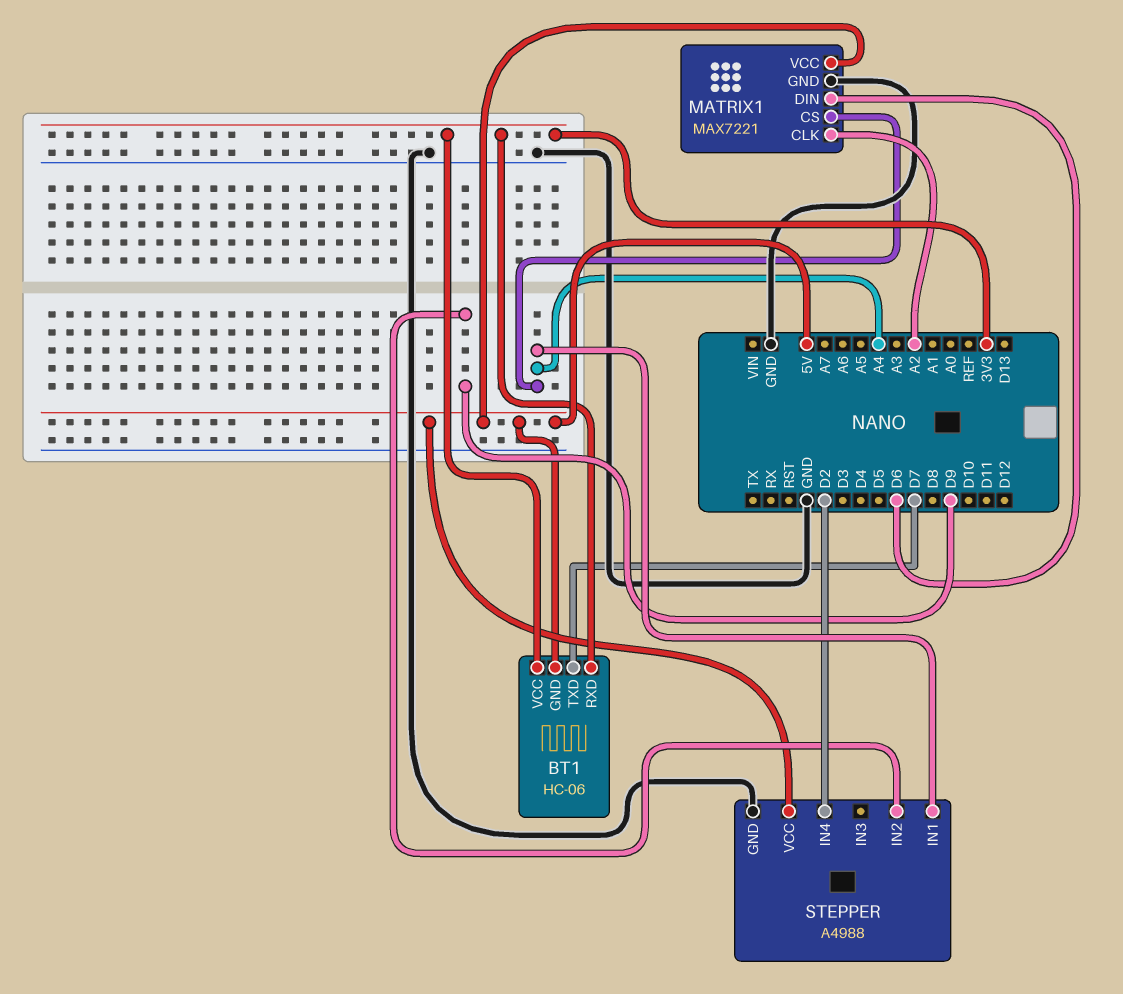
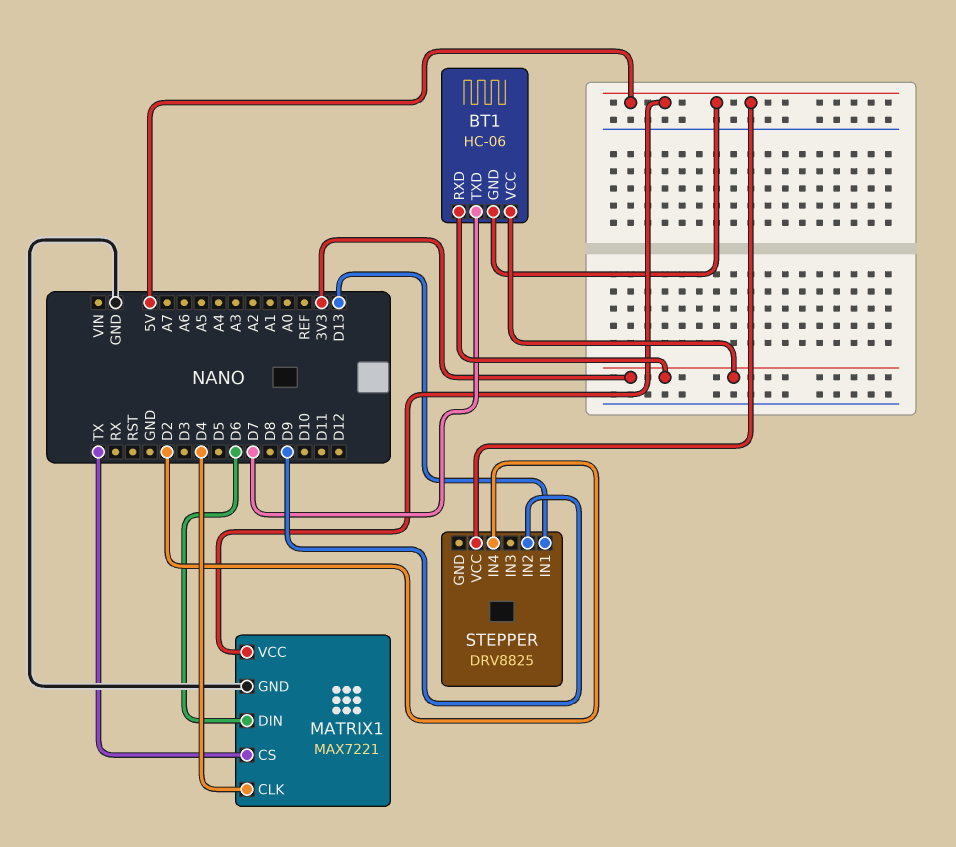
MATRIX1 pin CLK: A2 -> D4
MATRIX1 pin CS: A4 -> TX
STEPPER: A4988 -> DRV8825
STEPPER pin GND: GND -> none
STEPPER pin IN1: A4 -> D13

